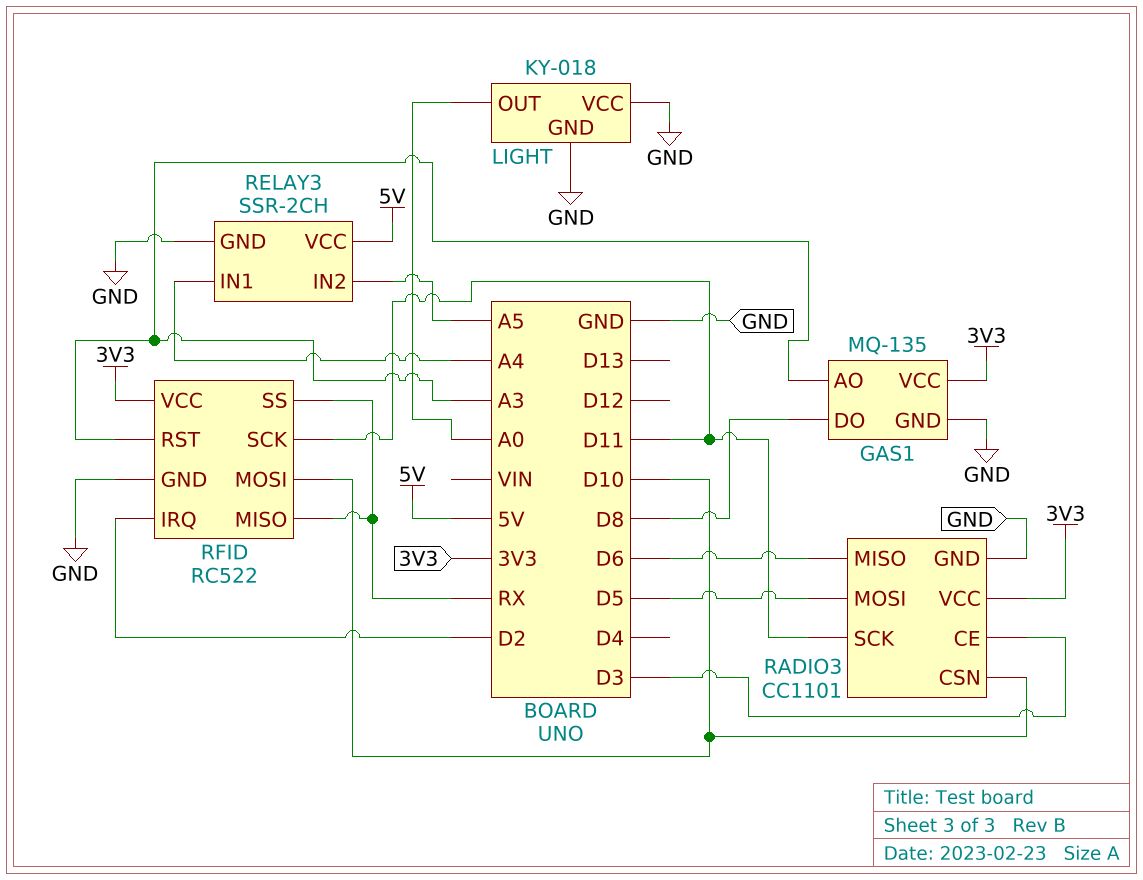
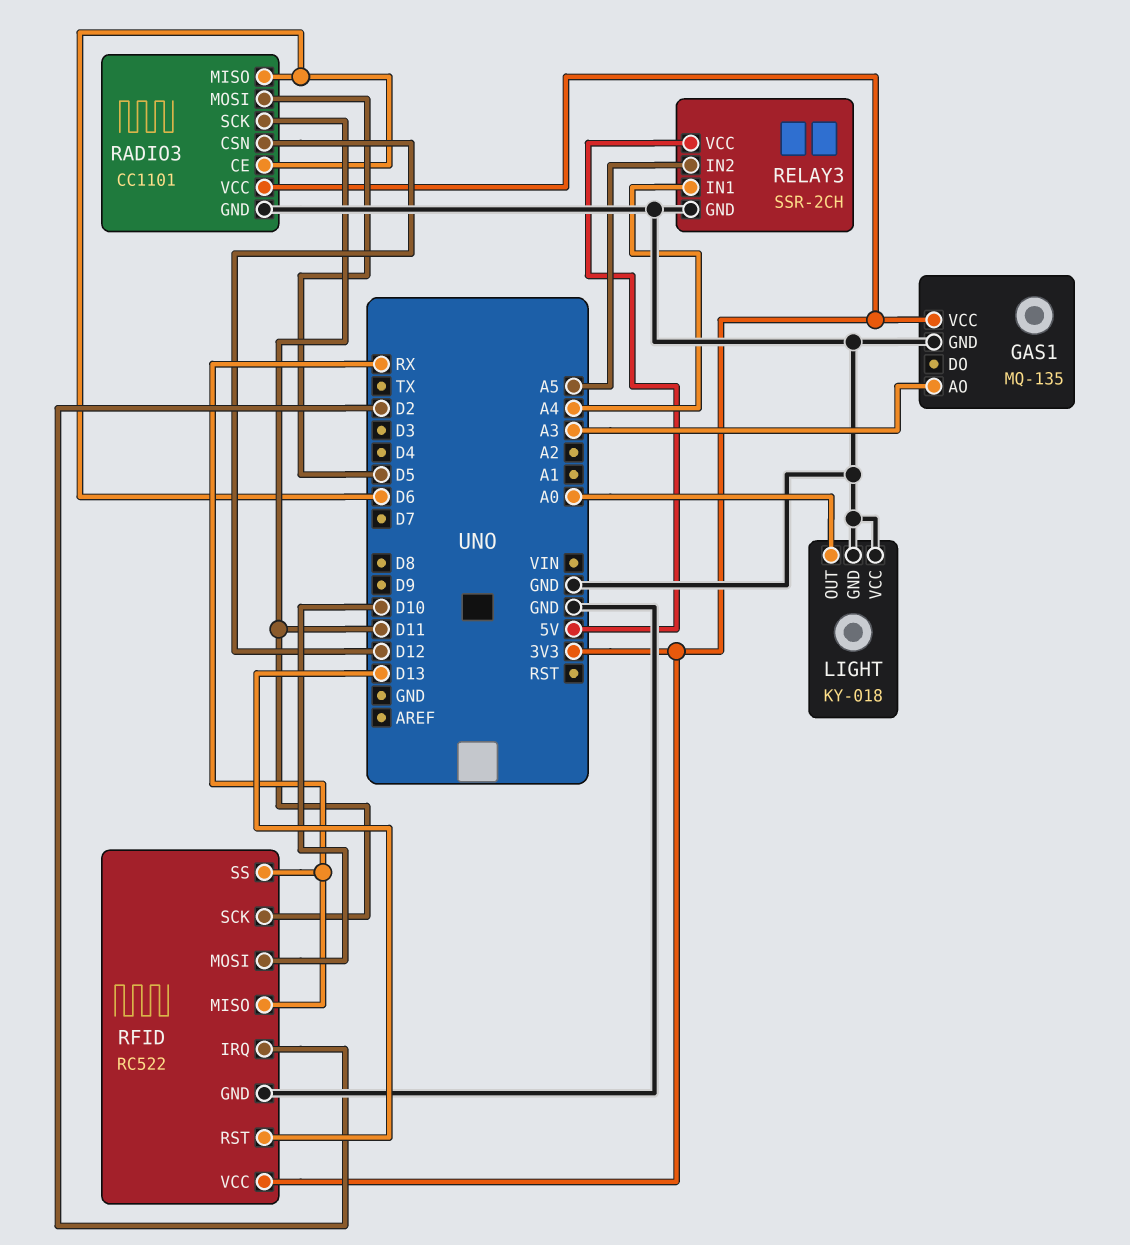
GAS1 pin DO: D8 -> none
RADIO3 pin CE: D3 -> D6
RADIO3 pin CSN: D10 -> D12
RFID pin RST: A3 -> D13

